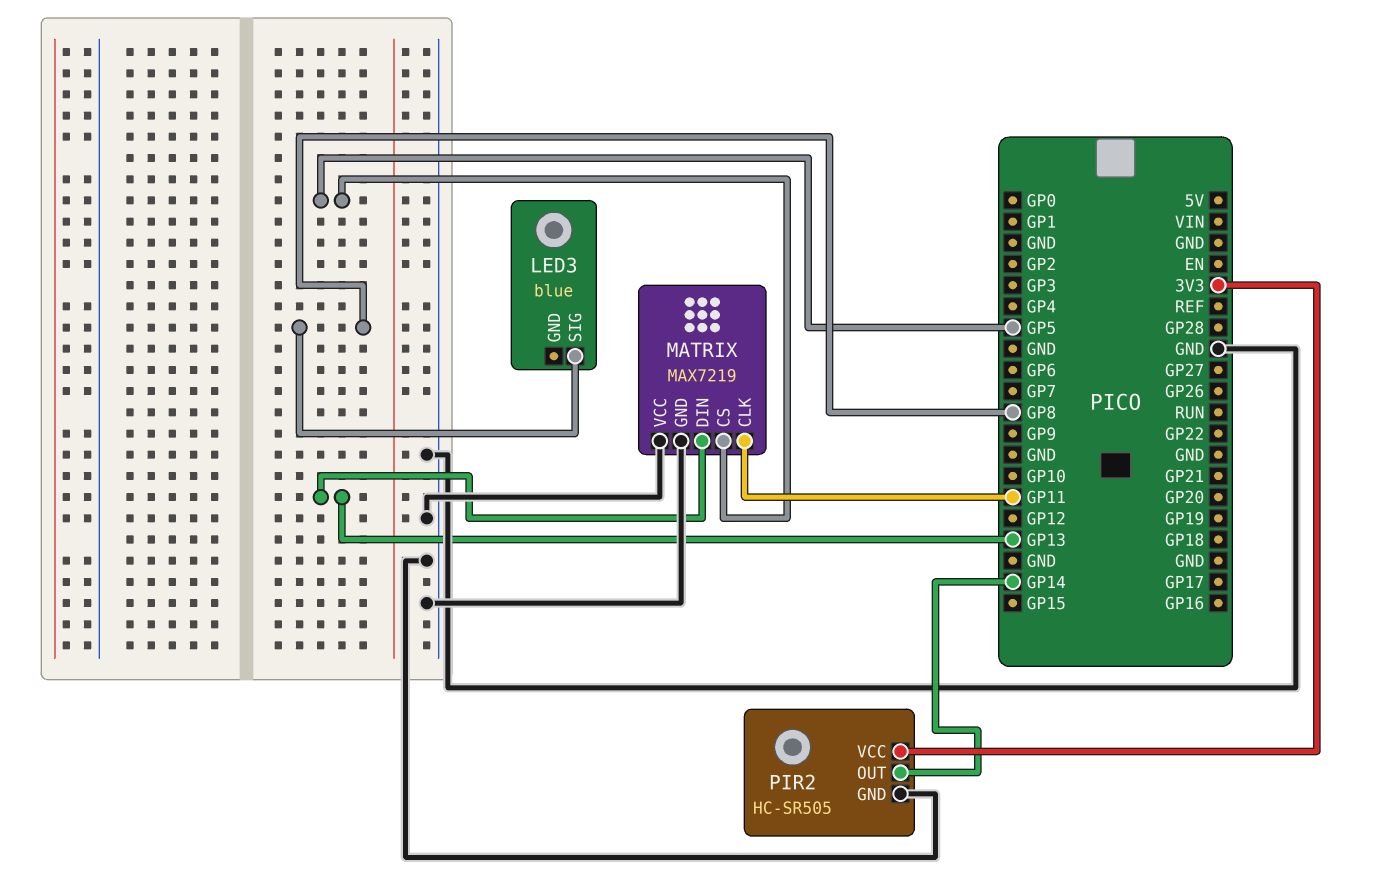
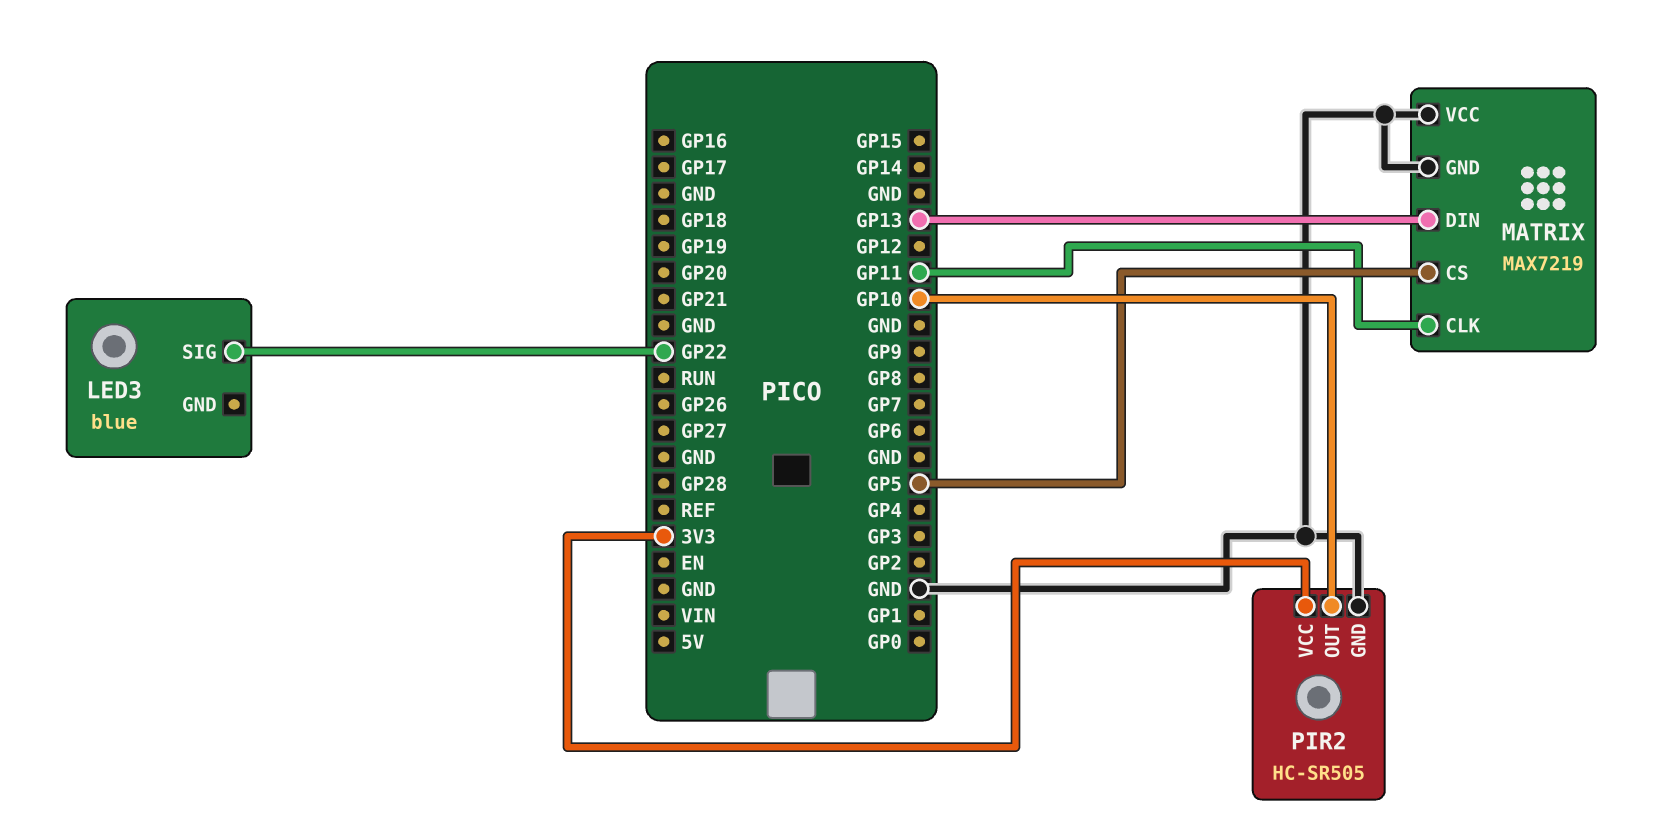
LED3 pin SIG: GP8 -> GP22
PIR2 pin OUT: GP14 -> GP10

